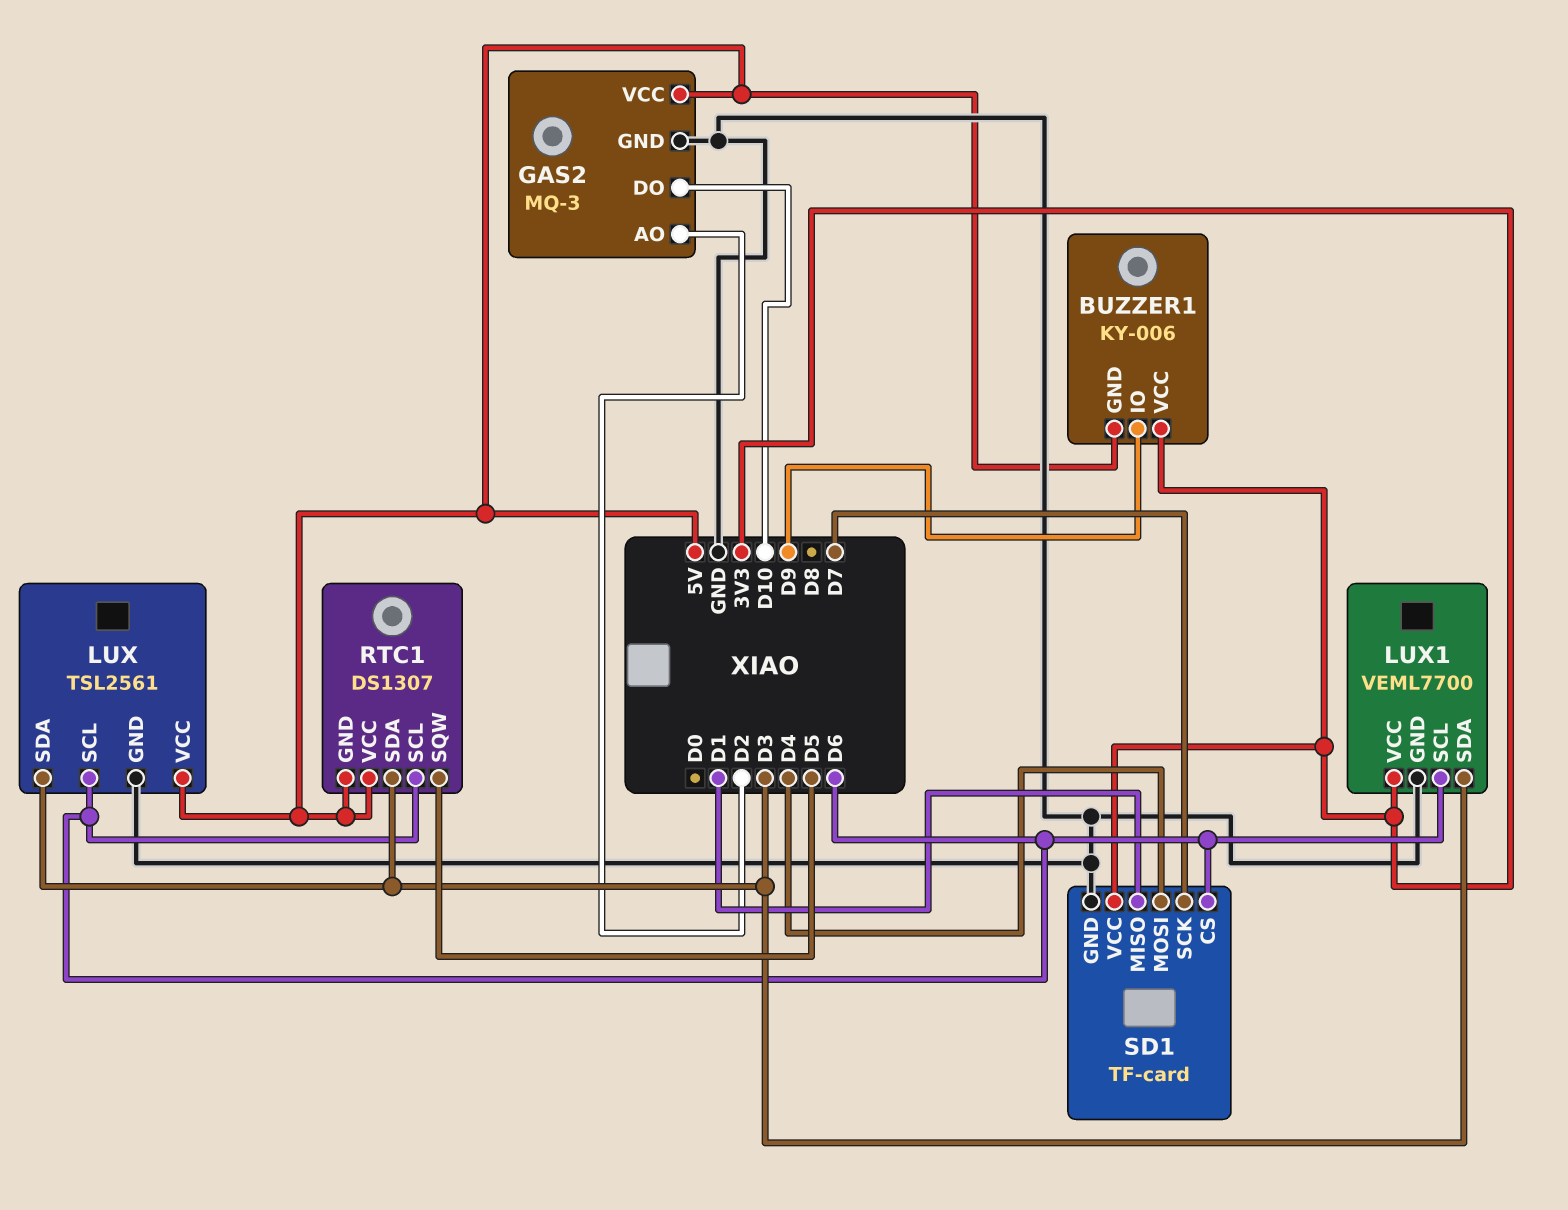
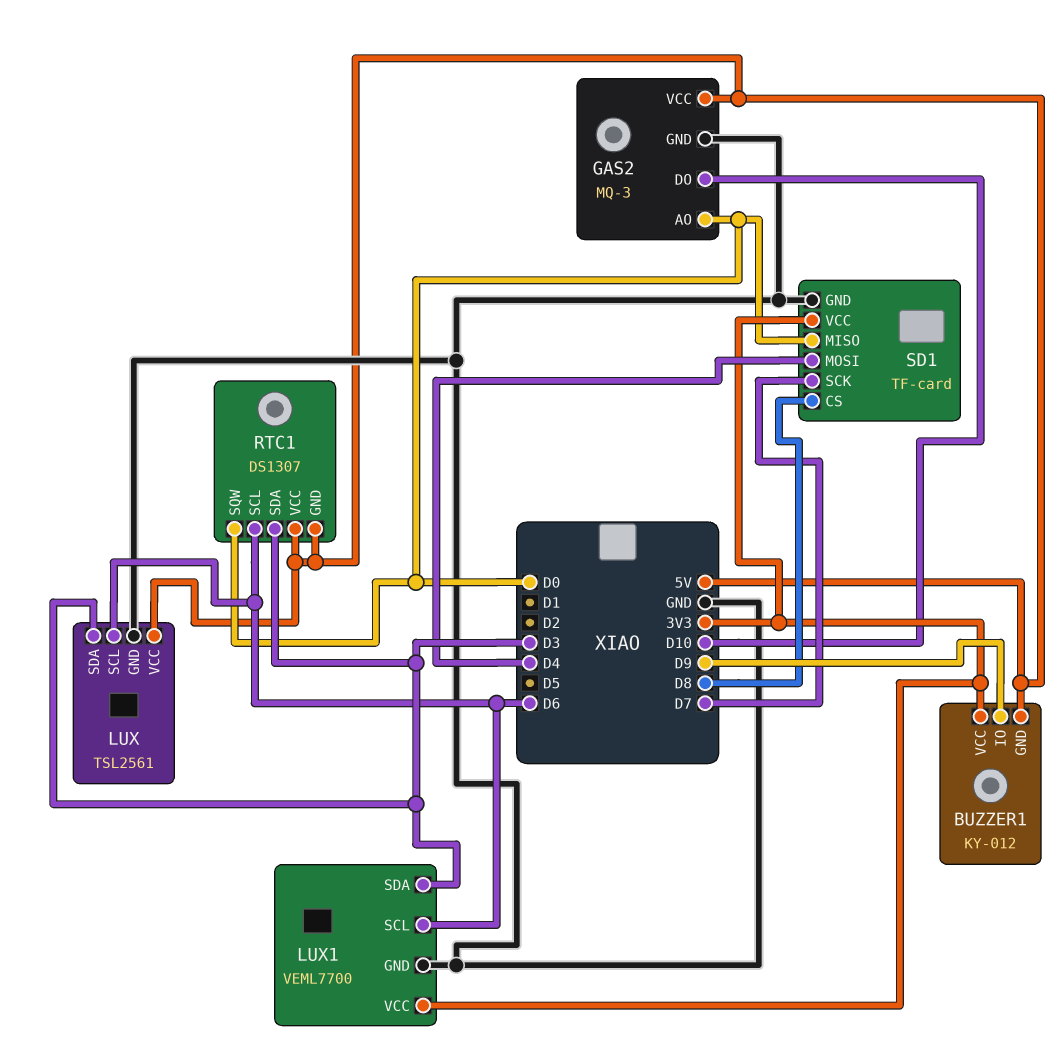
BUZZER1: KY-006 -> KY-012
GAS2 pin AO: D2 -> D0
RTC1 pin SQW: D5 -> D0
SD1 pin CS: D6 -> D8
SD1 pin MISO: D1 -> D0

